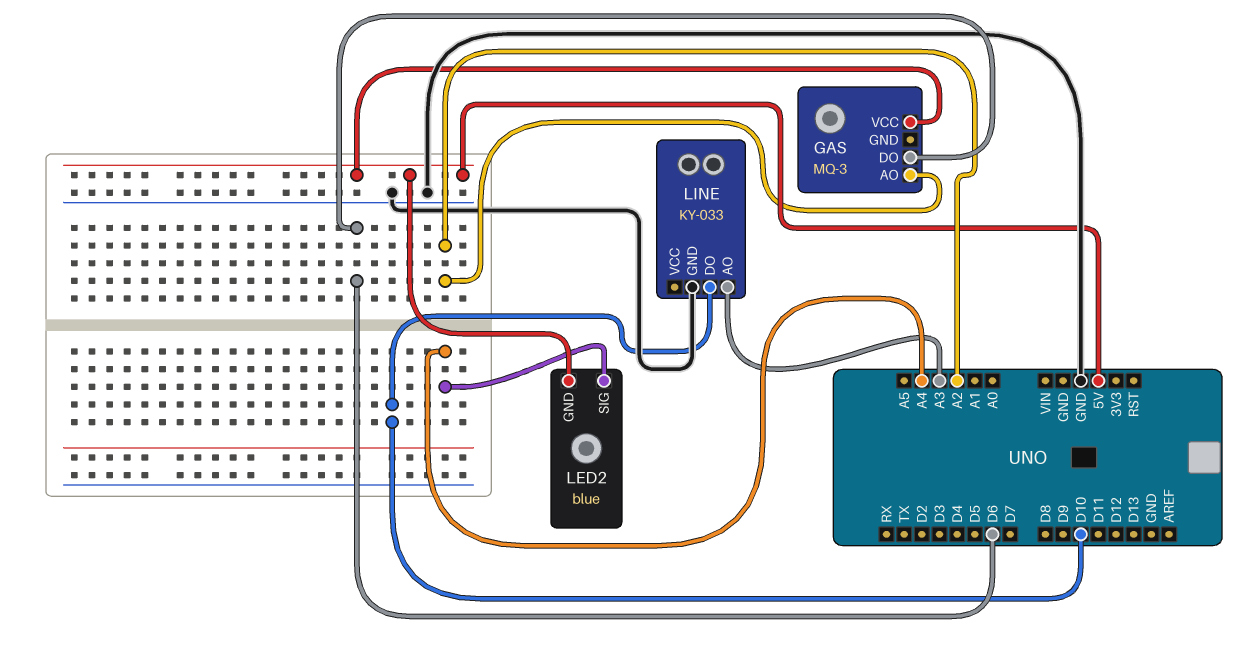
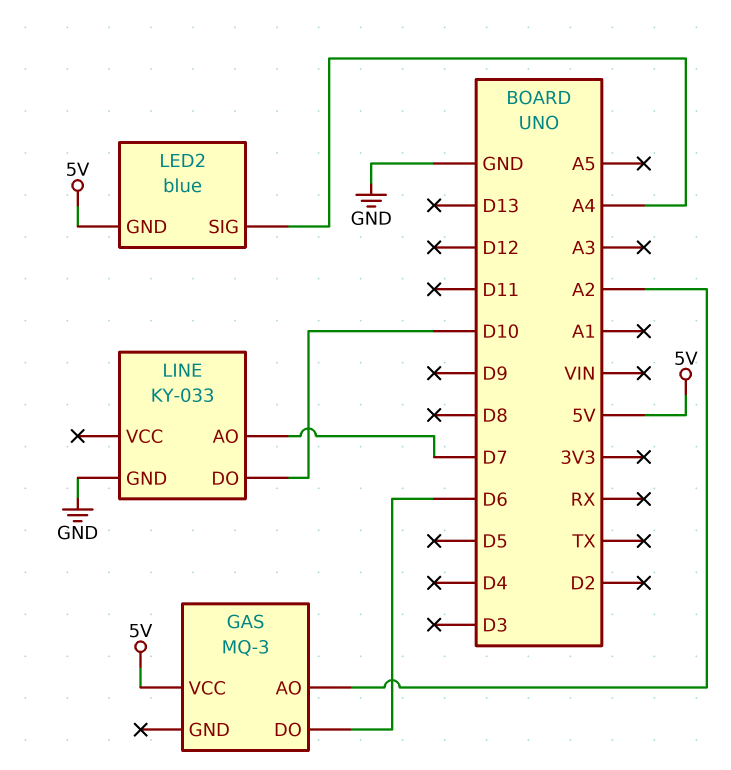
LINE pin AO: A3 -> D7

